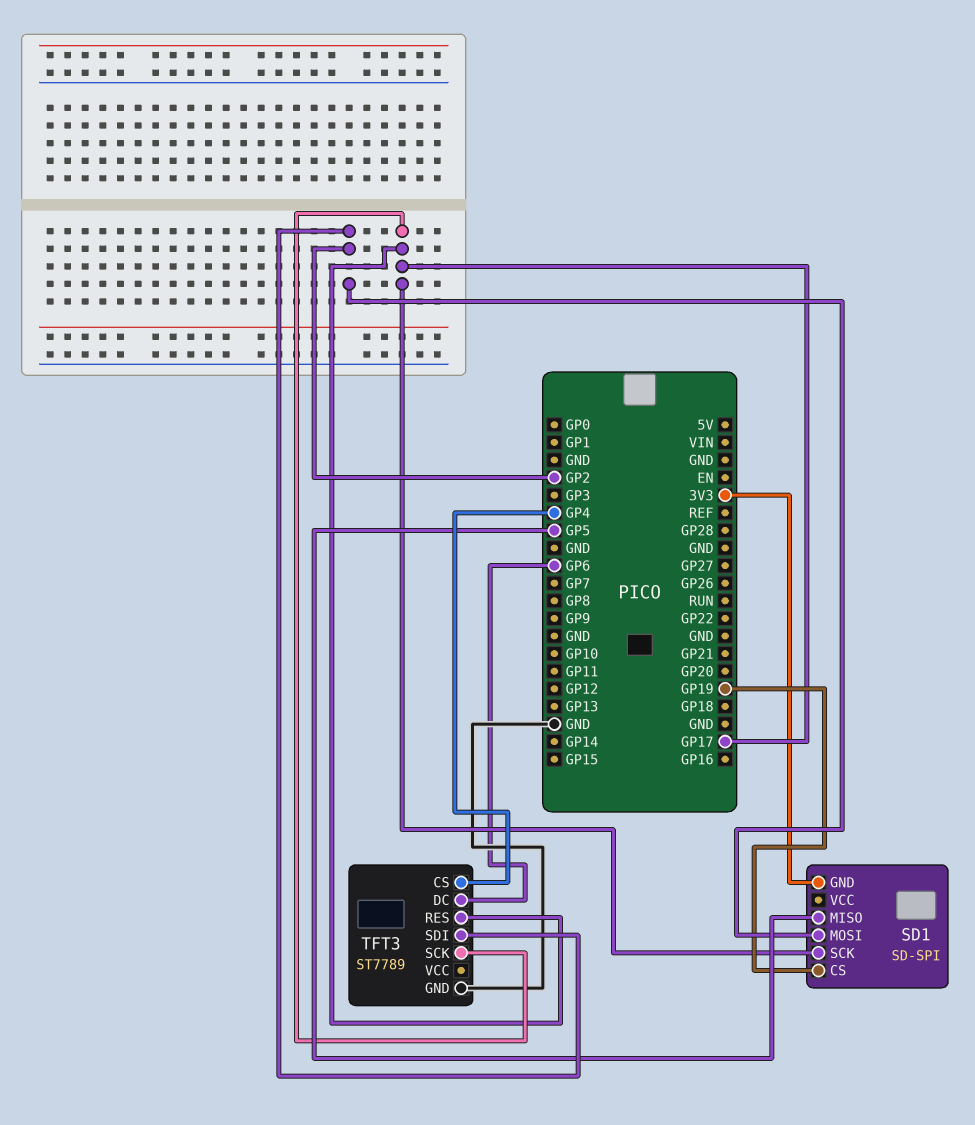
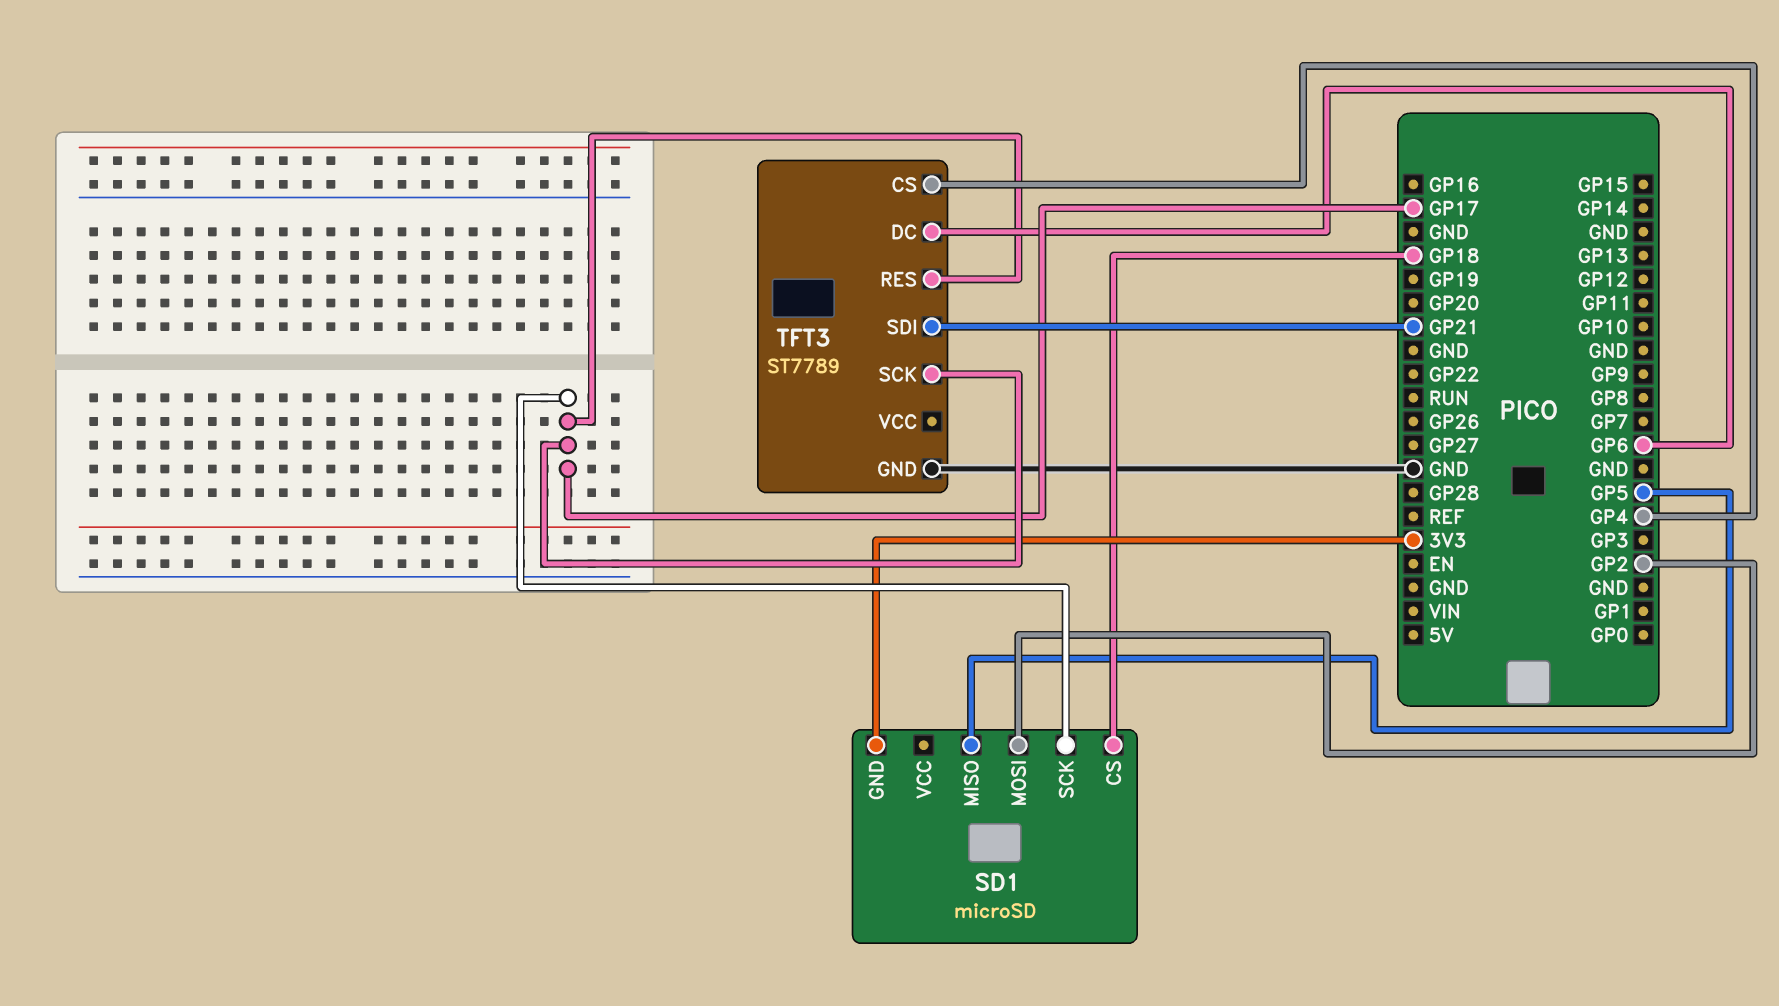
SD1: SD-SPI -> microSD
SD1 pin CS: GP19 -> GP18
TFT3 pin SDI: GP2 -> GP21

